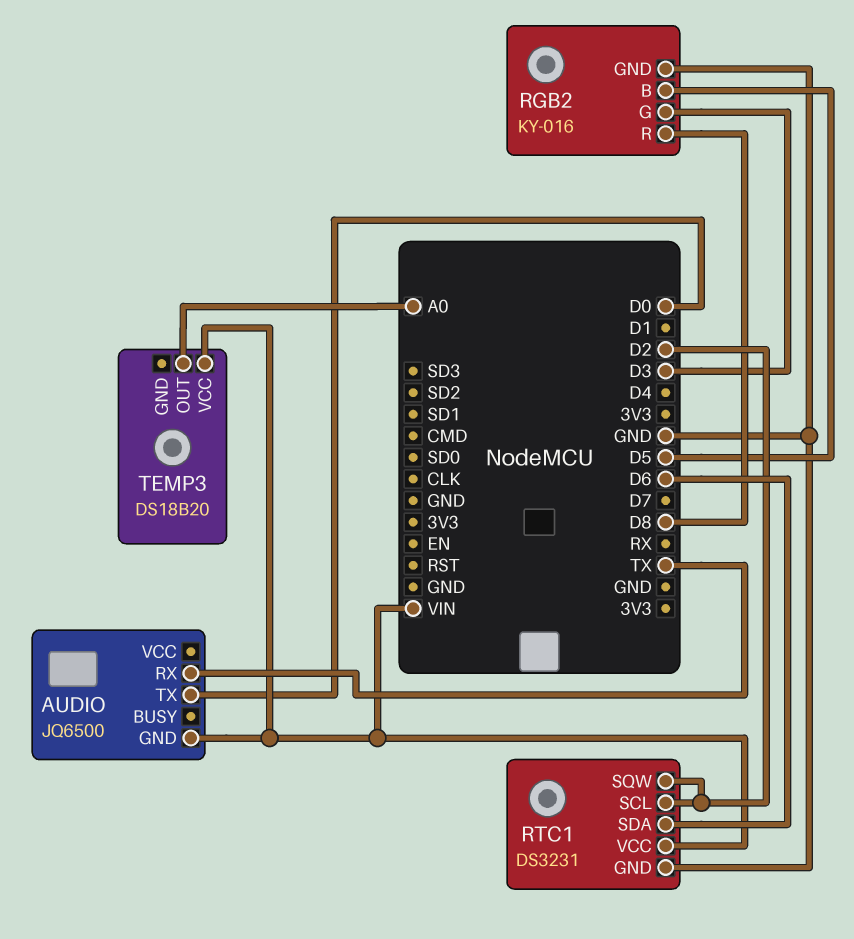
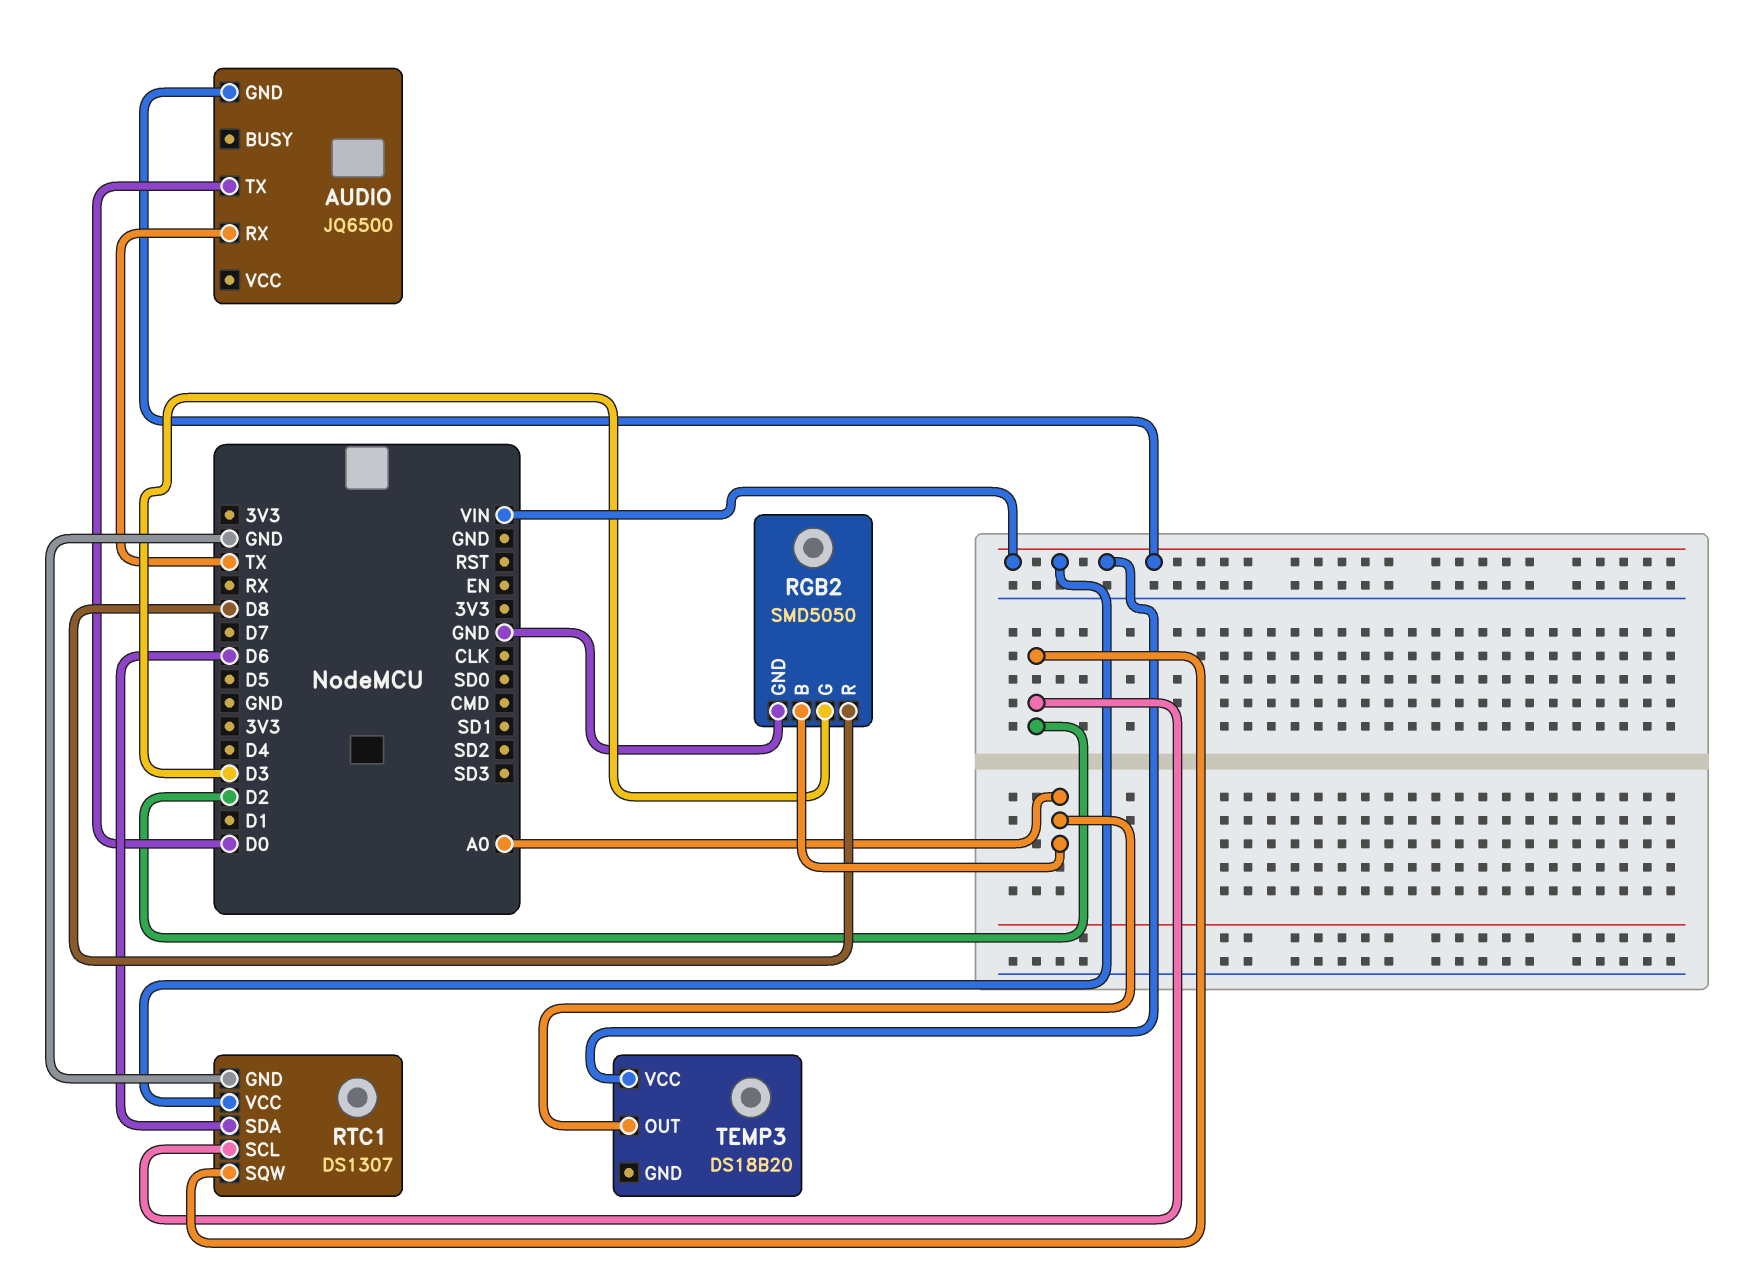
RGB2: KY-016 -> SMD5050
RGB2 pin B: D5 -> A0
RTC1: DS3231 -> DS1307

